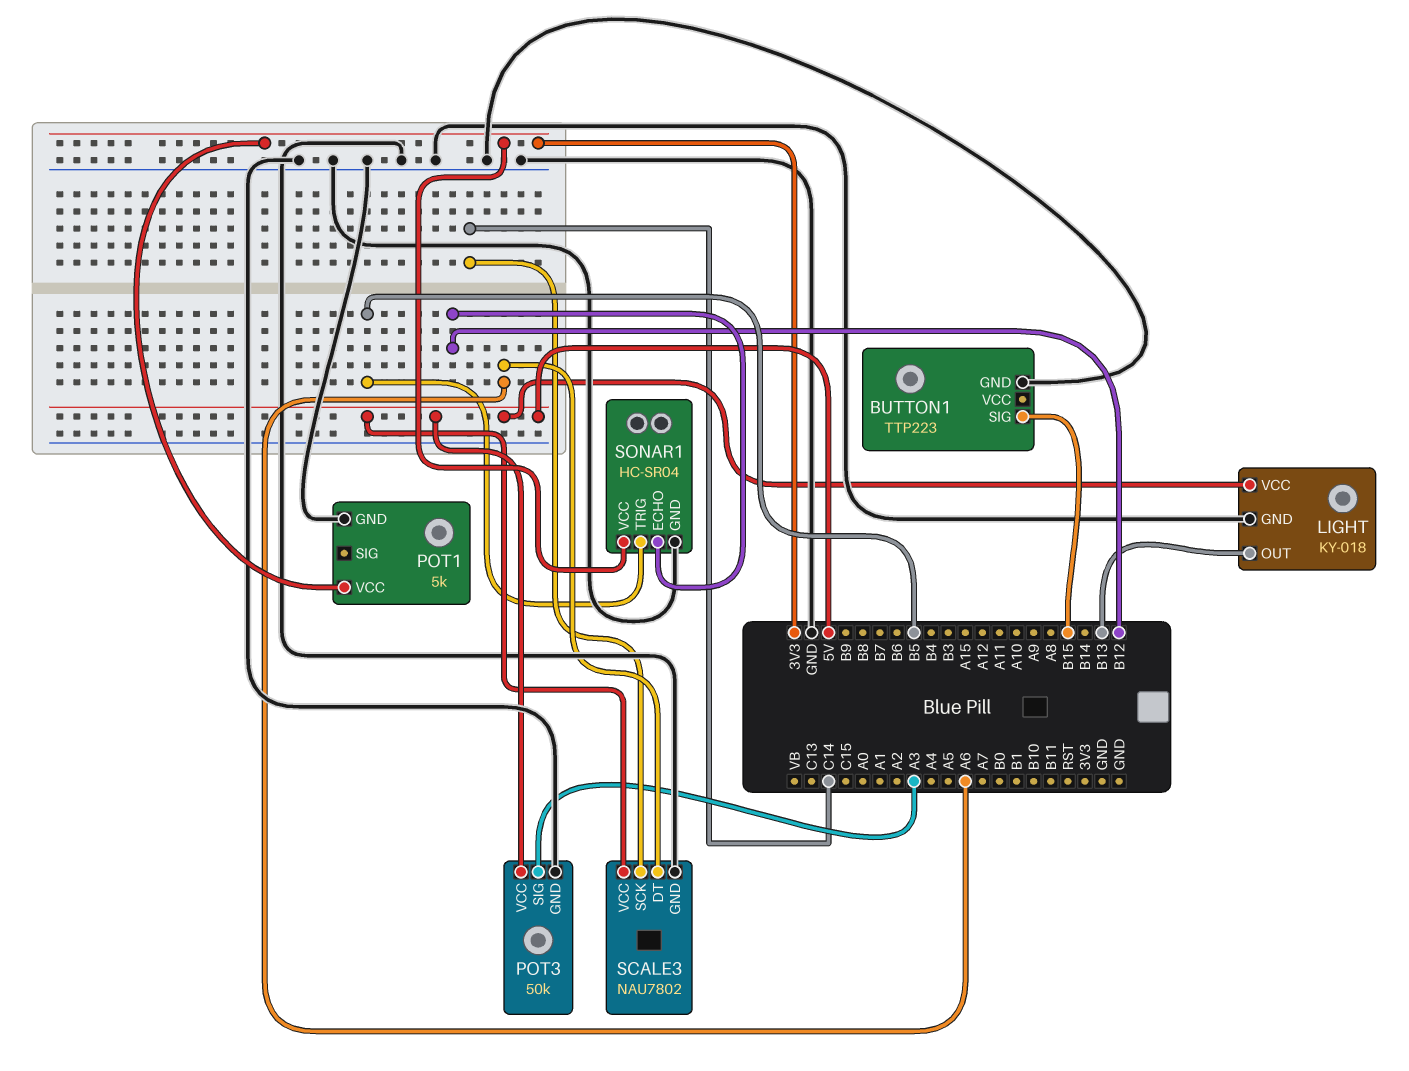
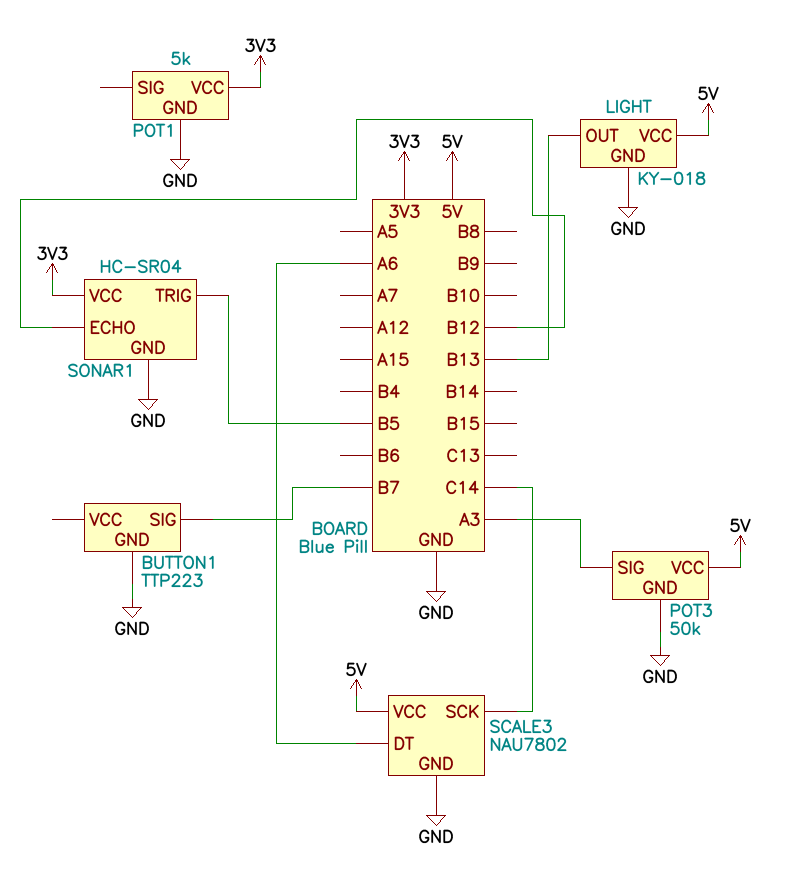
BUTTON1 pin SIG: B15 -> B7

